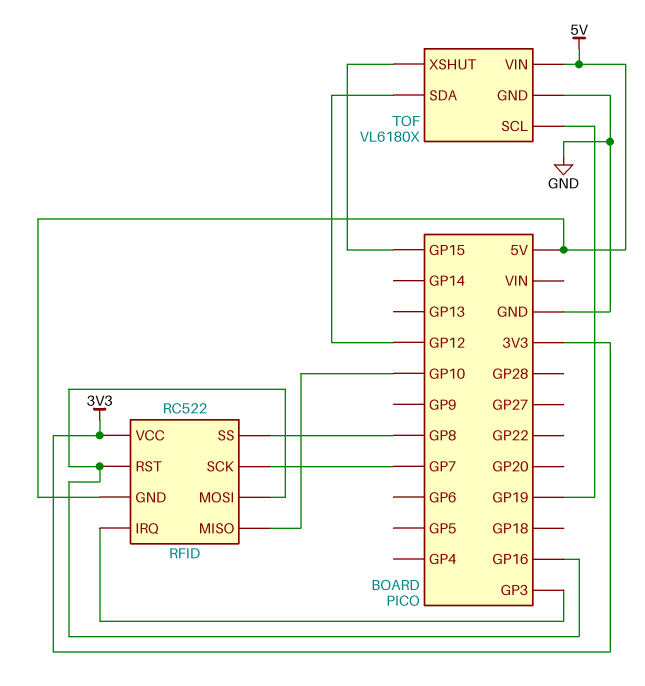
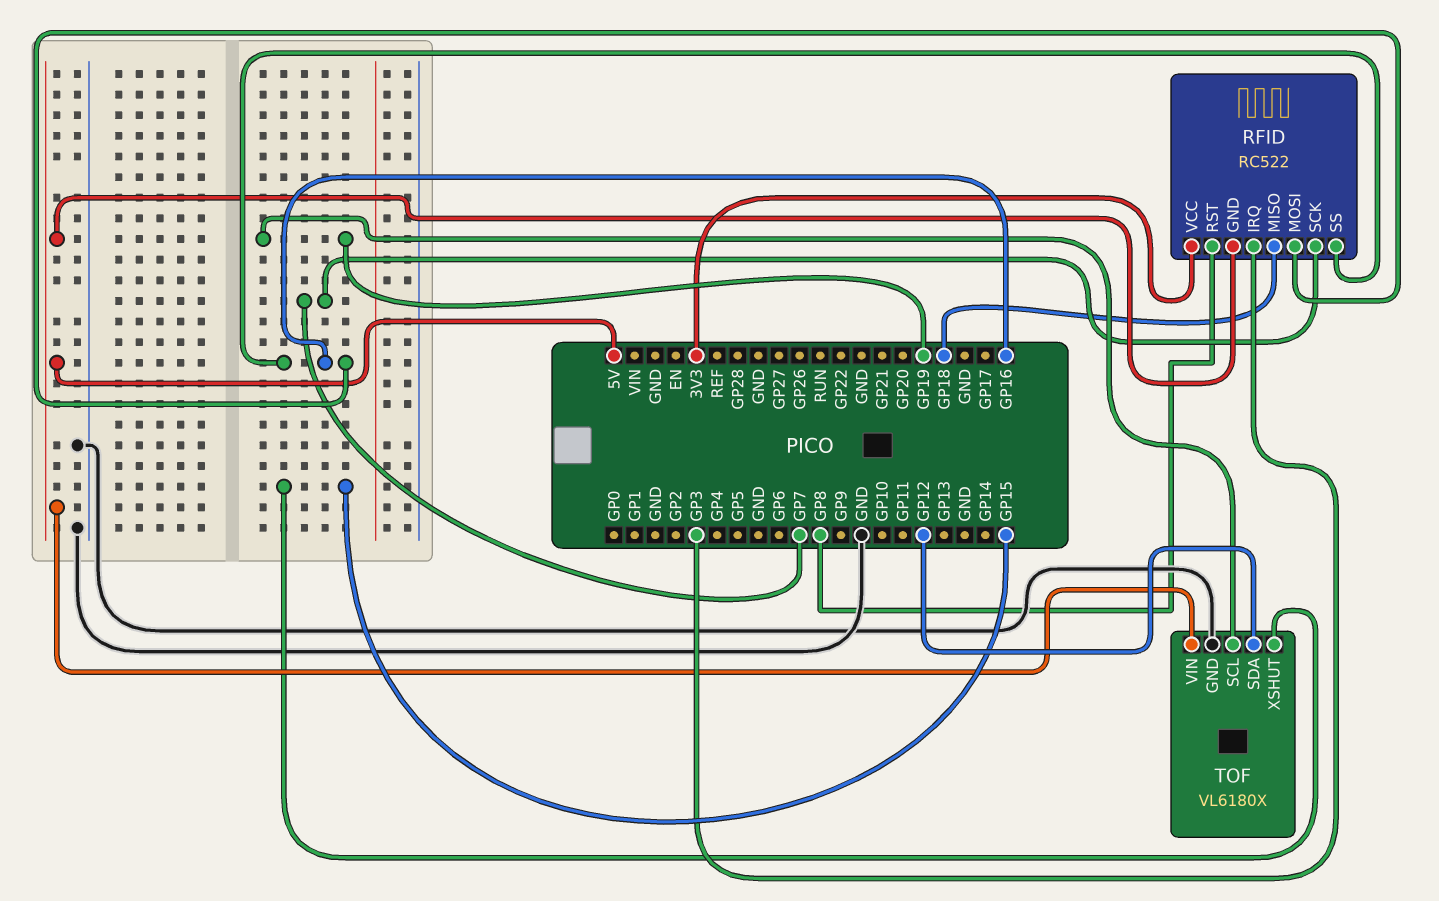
RFID pin MISO: GP10 -> GP18
RFID pin RST: GP16 -> GP8
RFID pin SS: GP8 -> GP16

